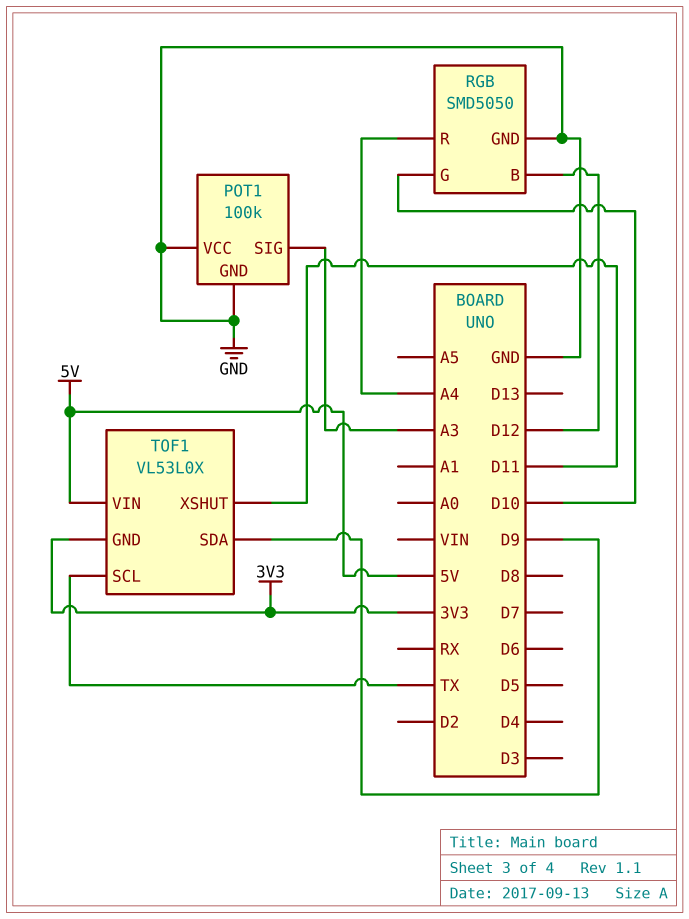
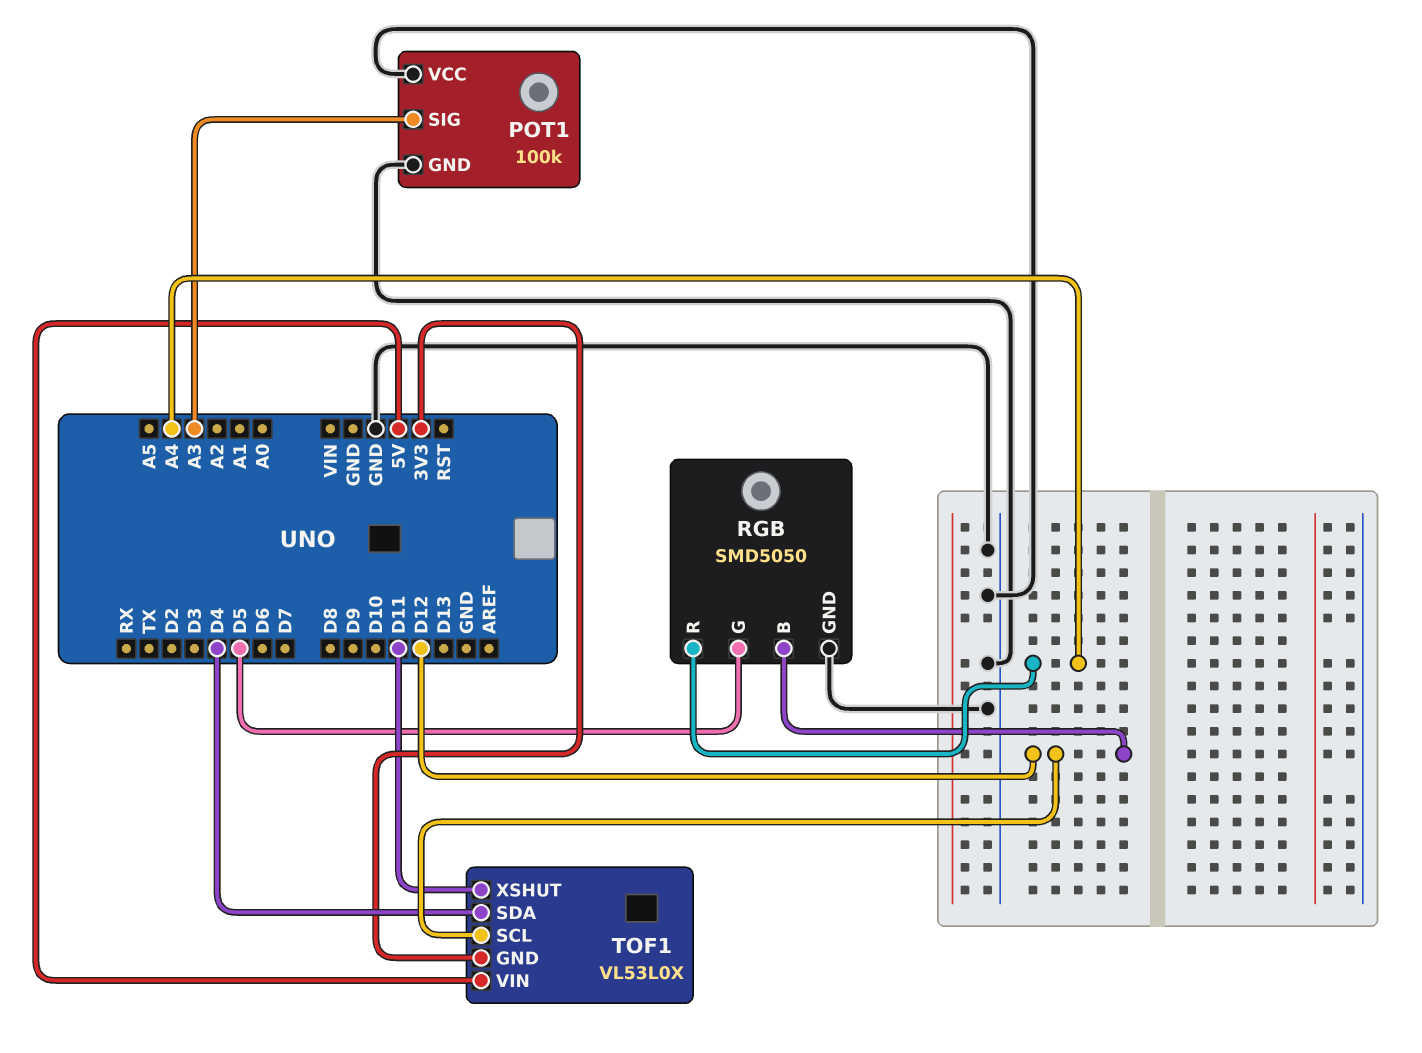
RGB pin G: D10 -> D5
TOF1 pin SCL: TX -> D12
TOF1 pin SDA: D9 -> D4

